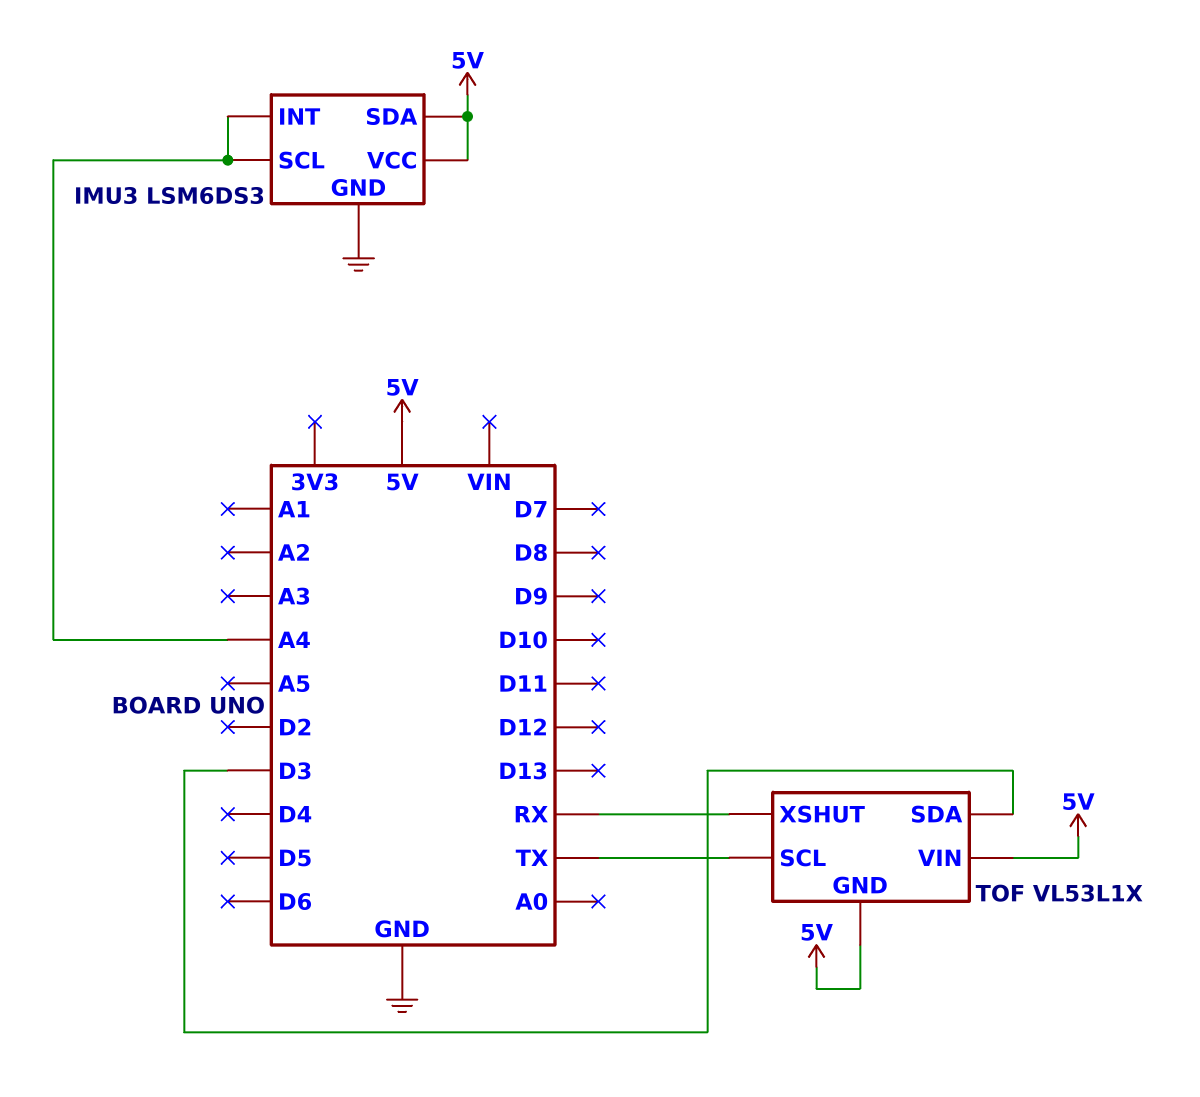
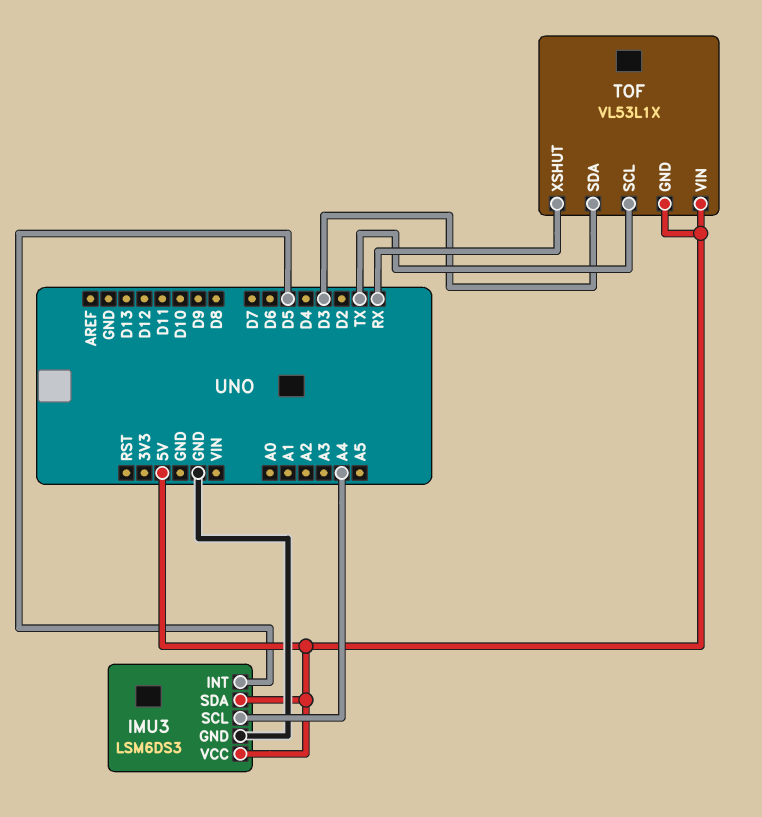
IMU3 pin INT: A4 -> D5

